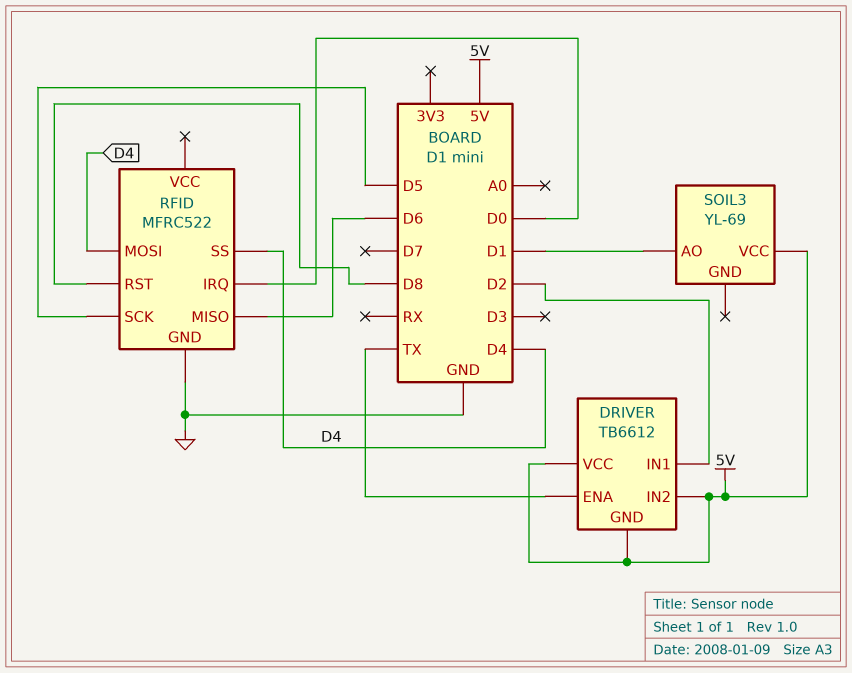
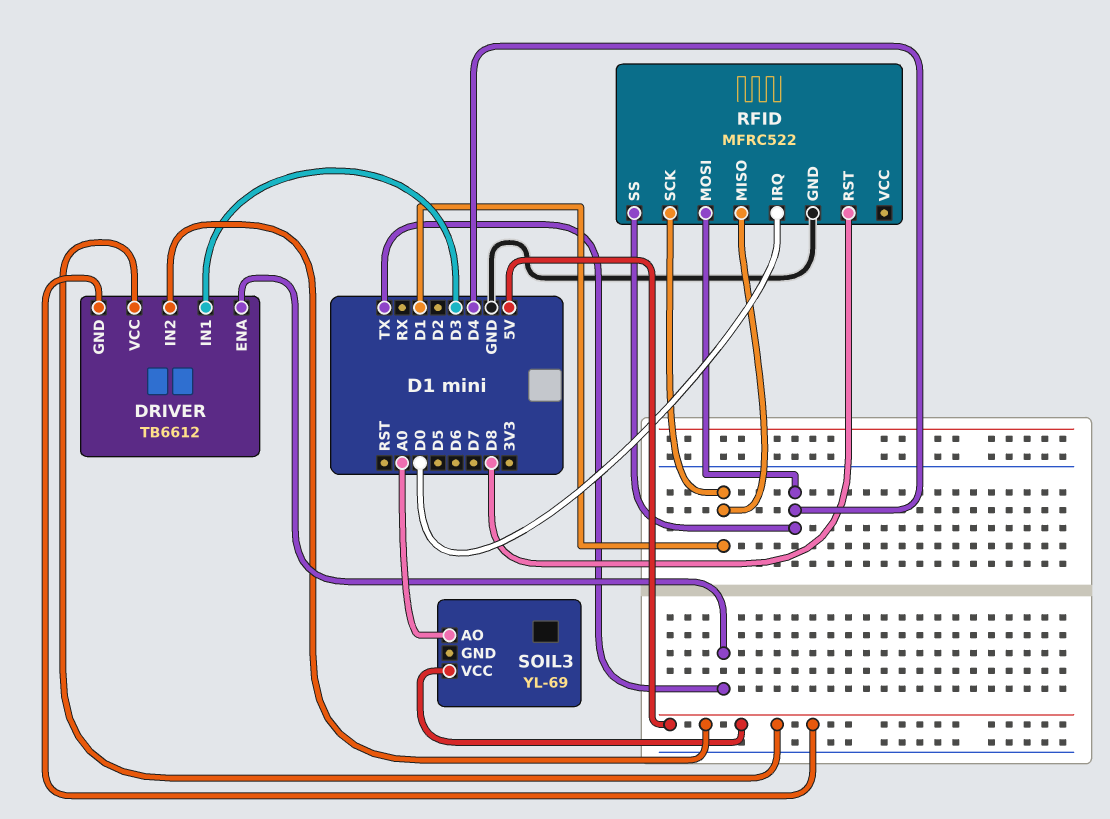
DRIVER pin IN1: D2 -> D3
RFID pin MISO: D6 -> D1
RFID pin SCK: D5 -> D1
SOIL3 pin AO: D1 -> A0

